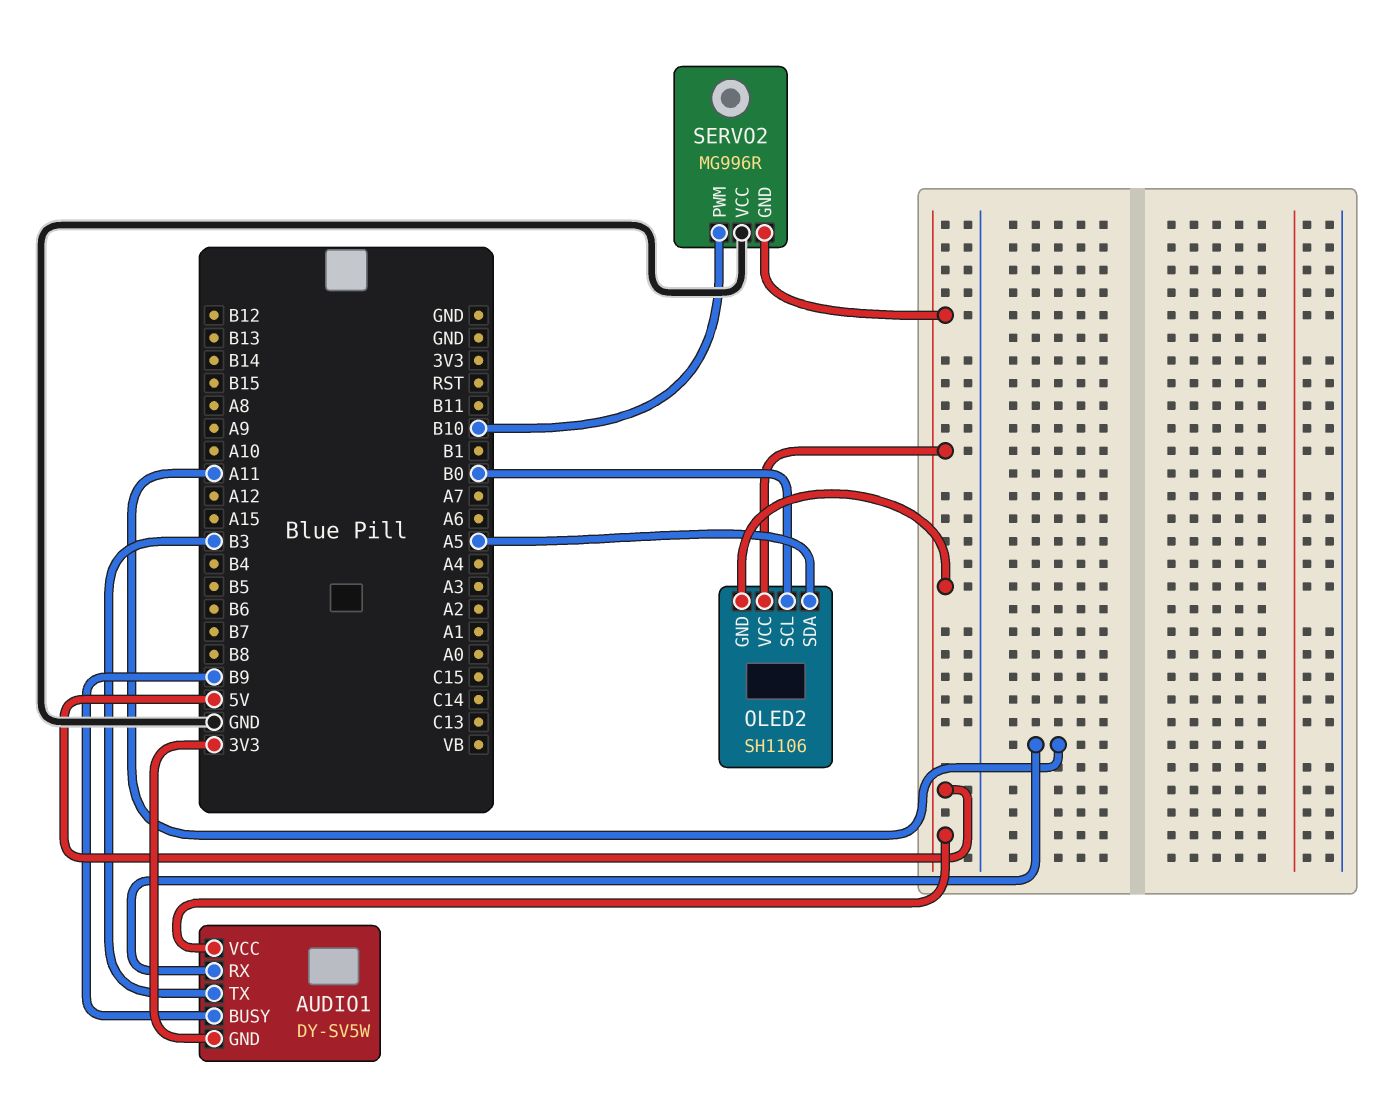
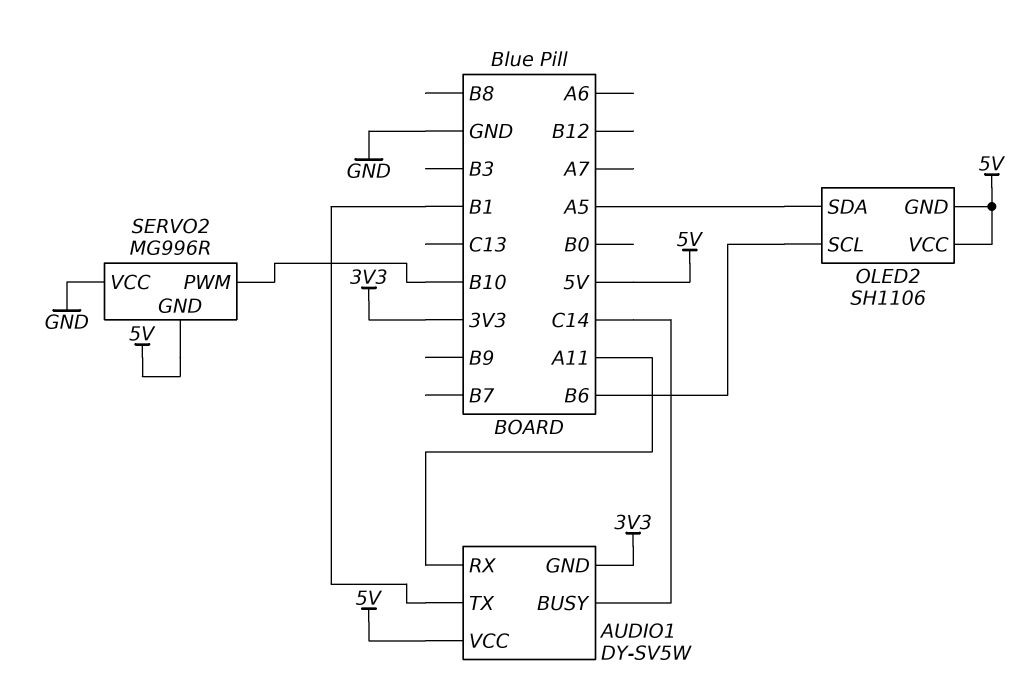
AUDIO1 pin BUSY: B9 -> C14
AUDIO1 pin TX: B3 -> B1
OLED2 pin SCL: B0 -> B6

